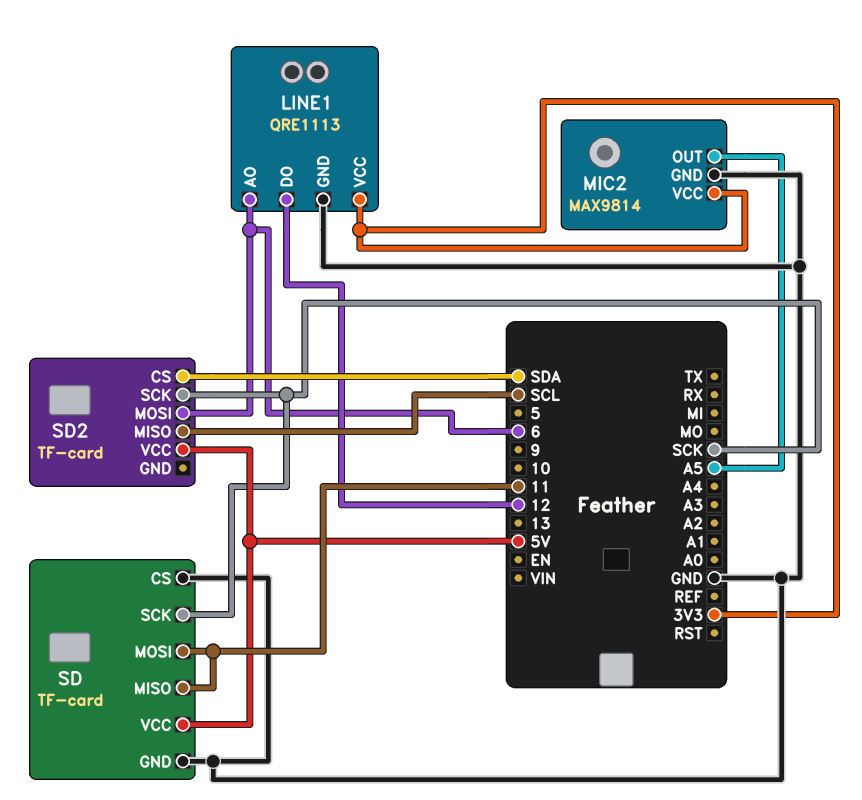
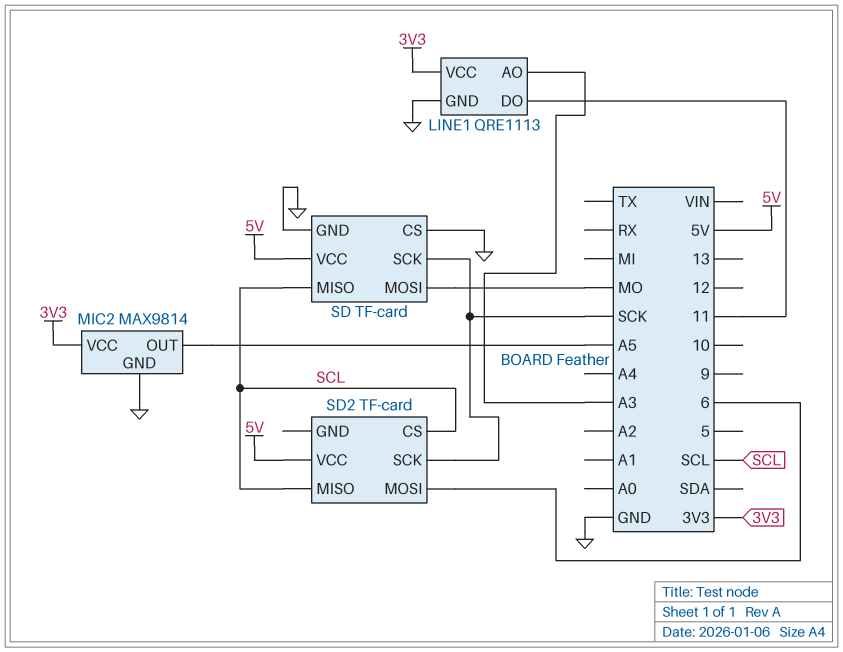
LINE1 pin AO: 6 -> A3
LINE1 pin DO: 12 -> 11
SD pin MISO: 11 -> SCL
SD pin MOSI: 11 -> MO
SD2 pin CS: SDA -> SCL

